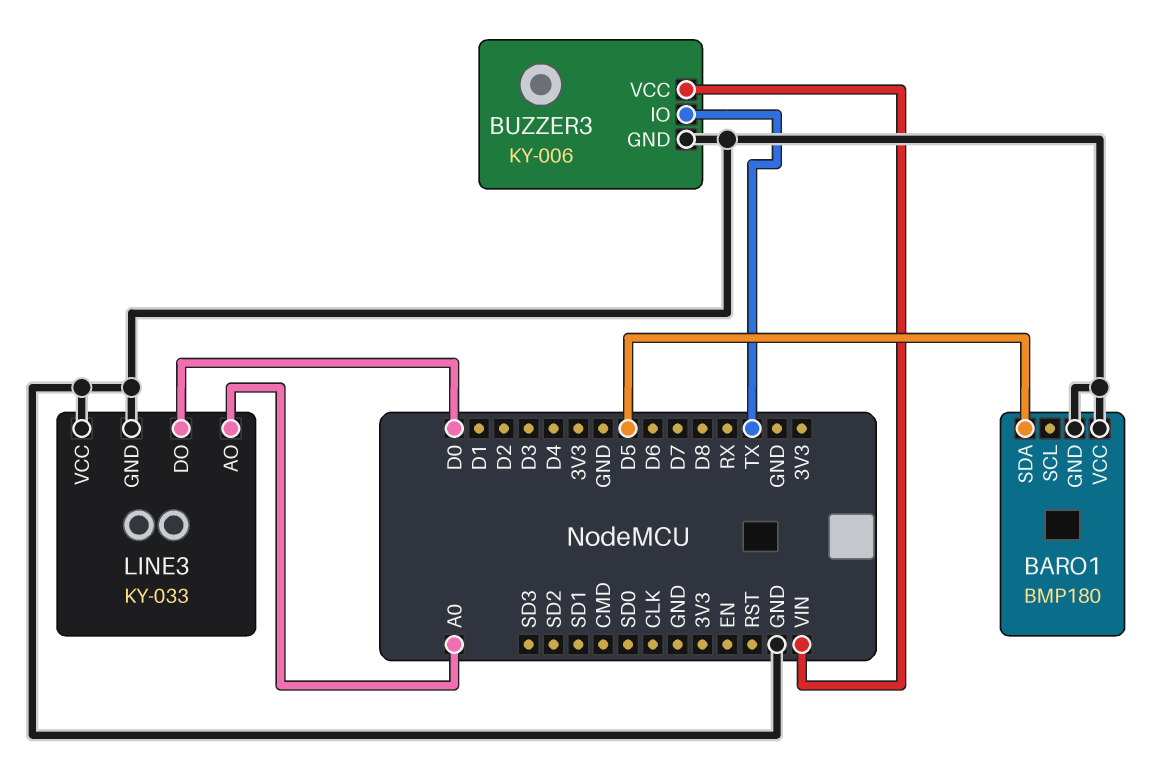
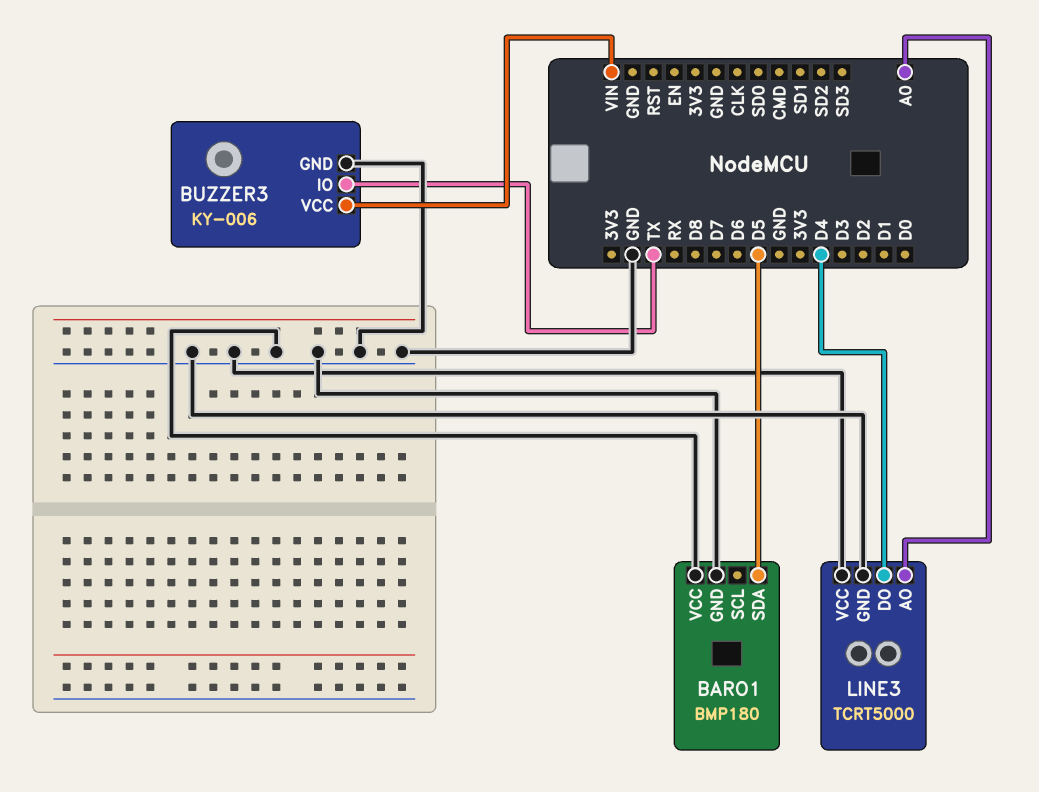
LINE3: KY-033 -> TCRT5000
LINE3 pin DO: D0 -> D4

